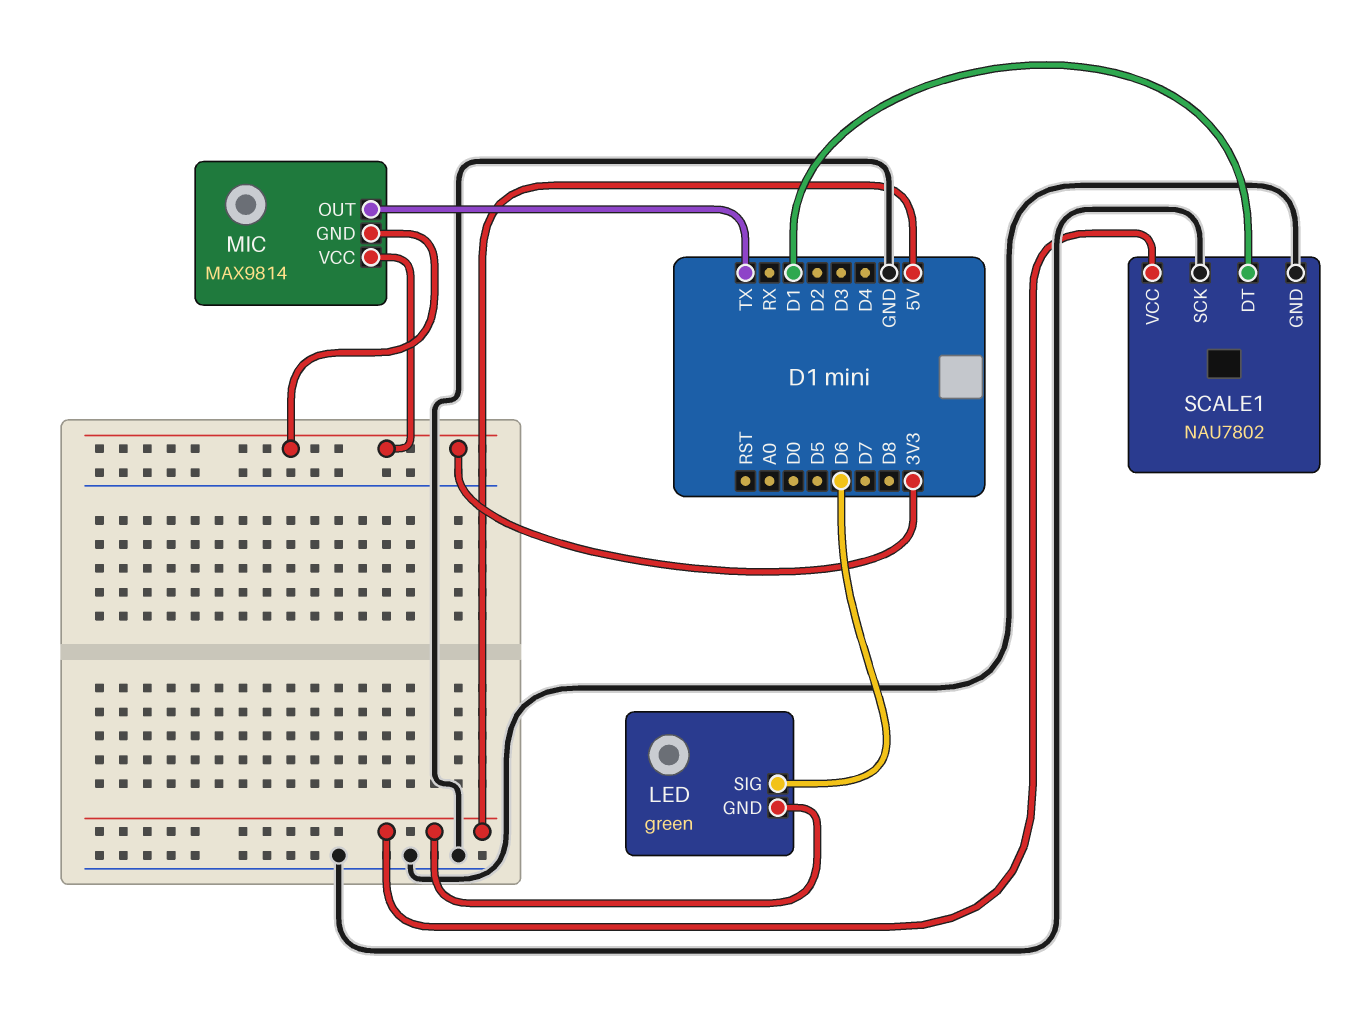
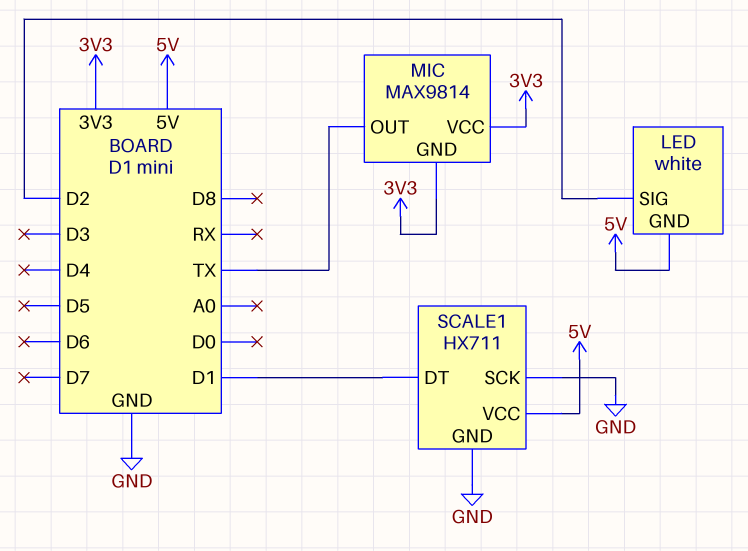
LED: green -> white
LED pin SIG: D6 -> D2
SCALE1: NAU7802 -> HX711

